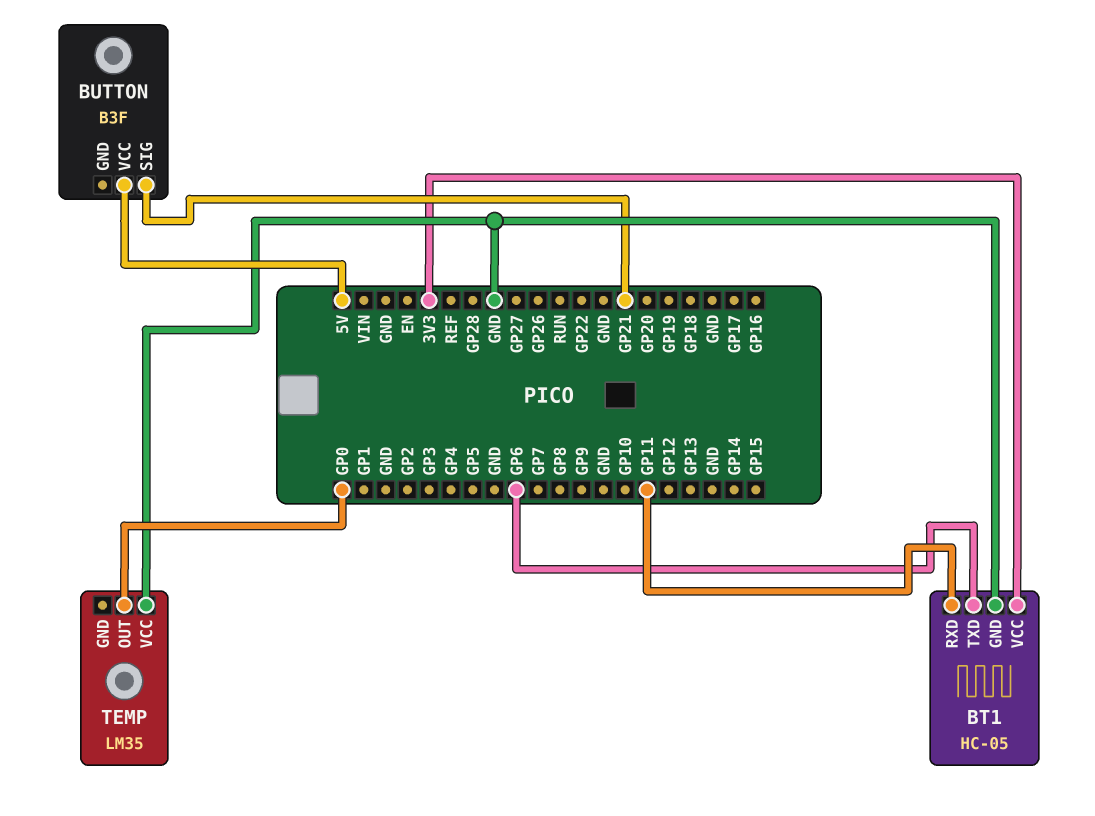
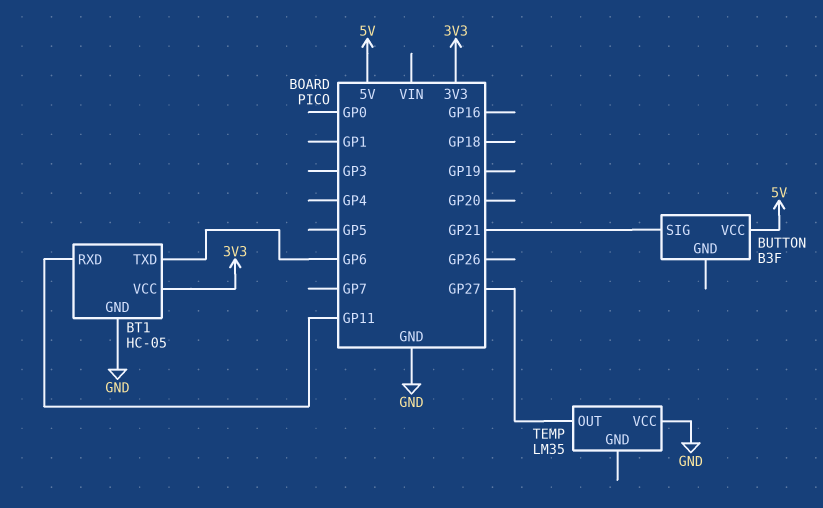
TEMP pin OUT: GP0 -> GP27

